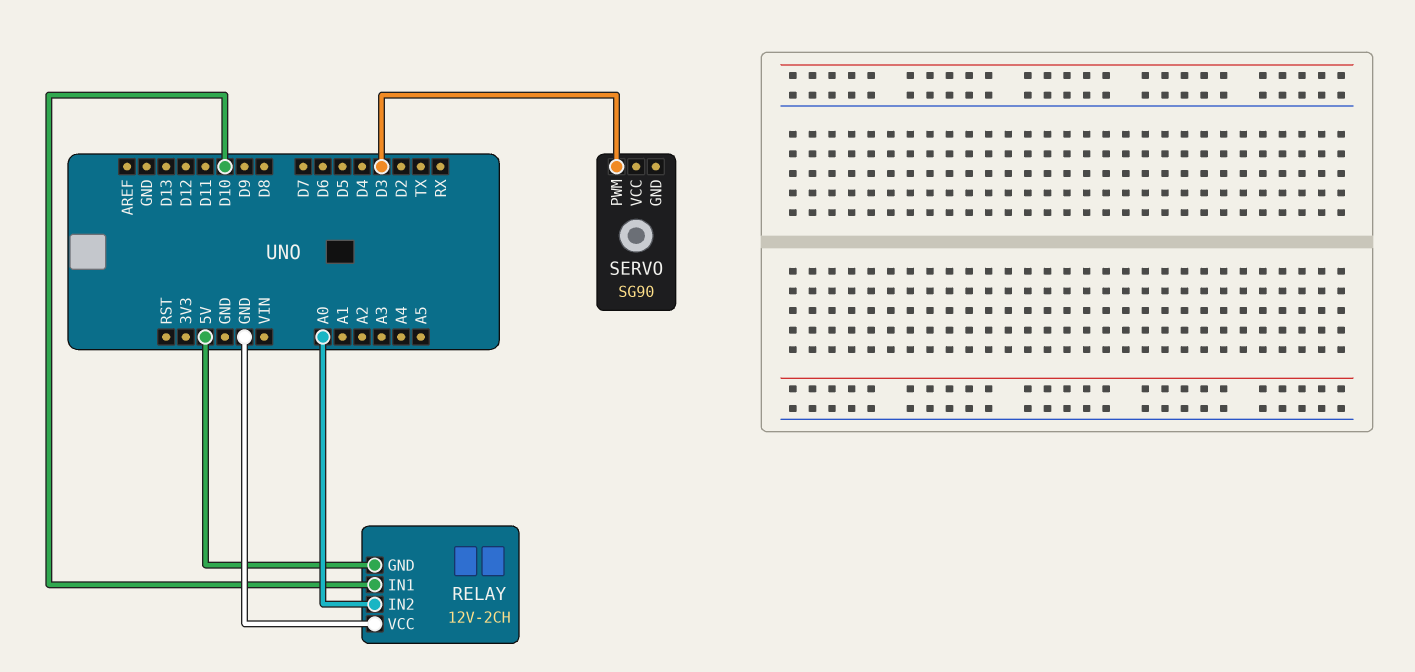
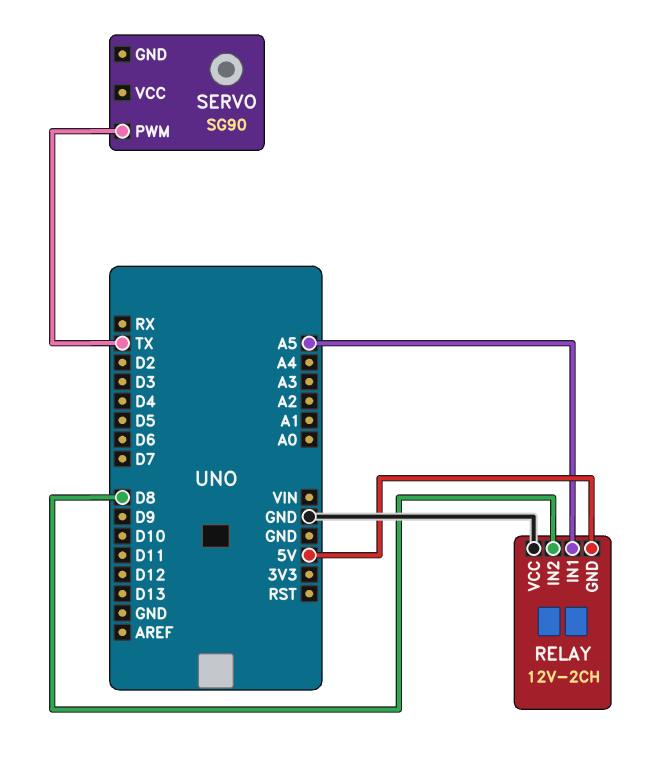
RELAY pin IN1: D10 -> A5
RELAY pin IN2: A0 -> D8
SERVO pin PWM: D3 -> TX

